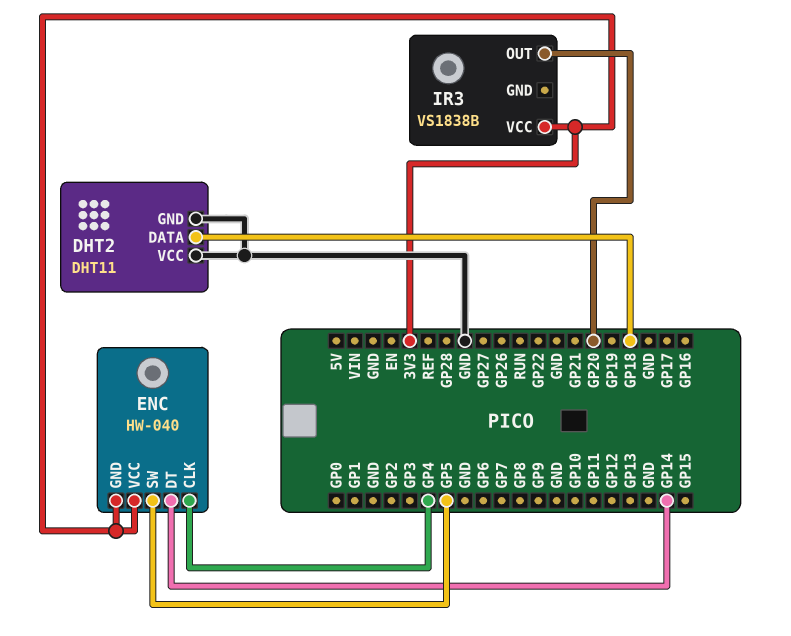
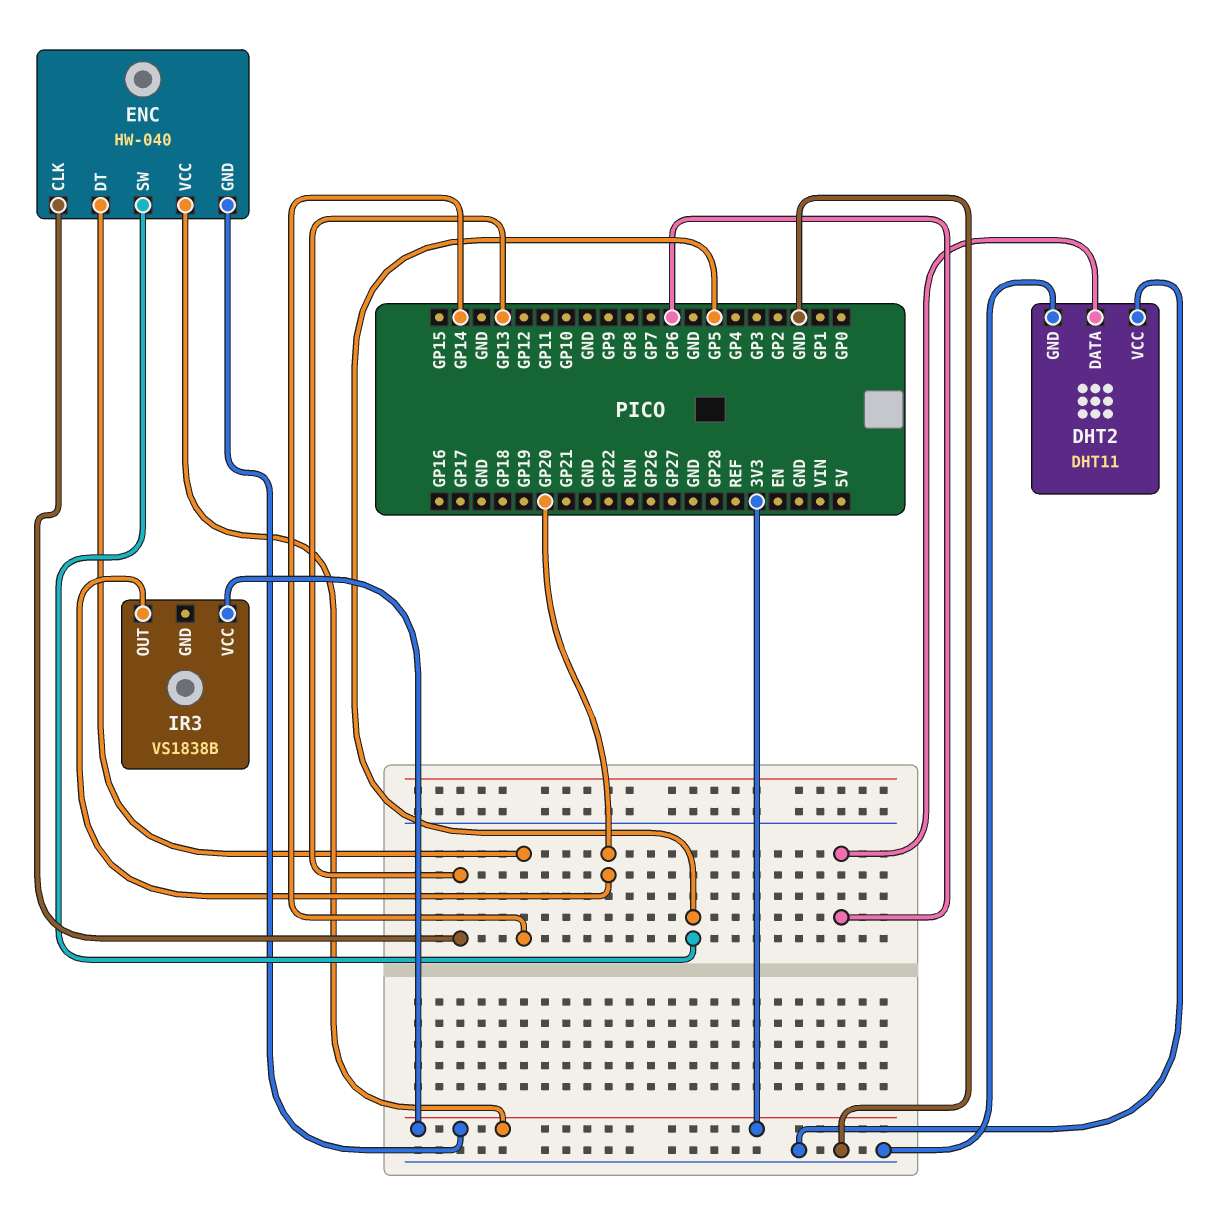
DHT2 pin DATA: GP18 -> GP6
ENC pin CLK: GP4 -> GP13

